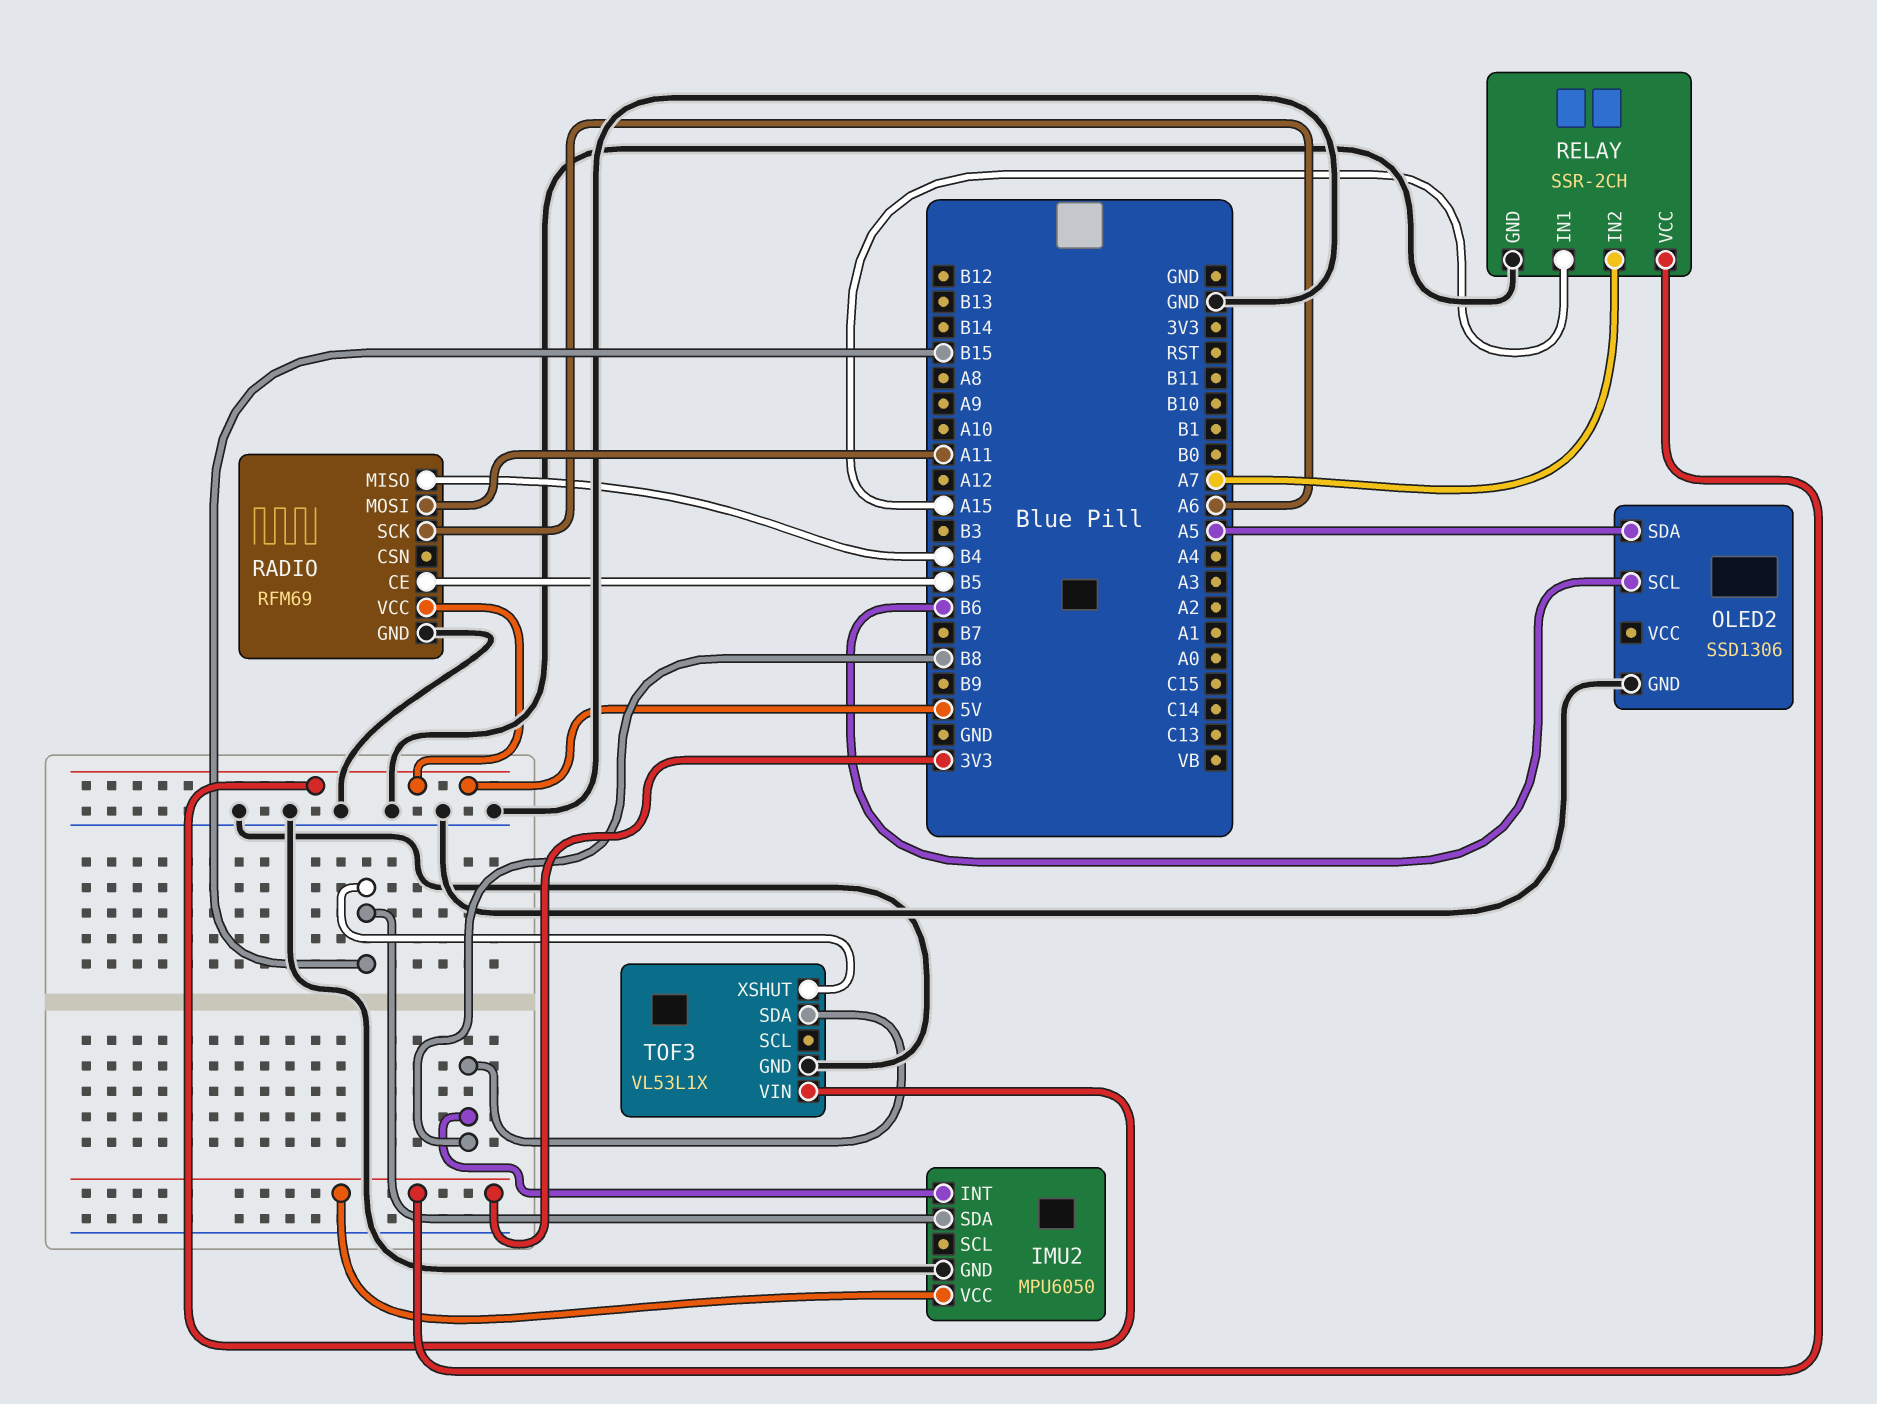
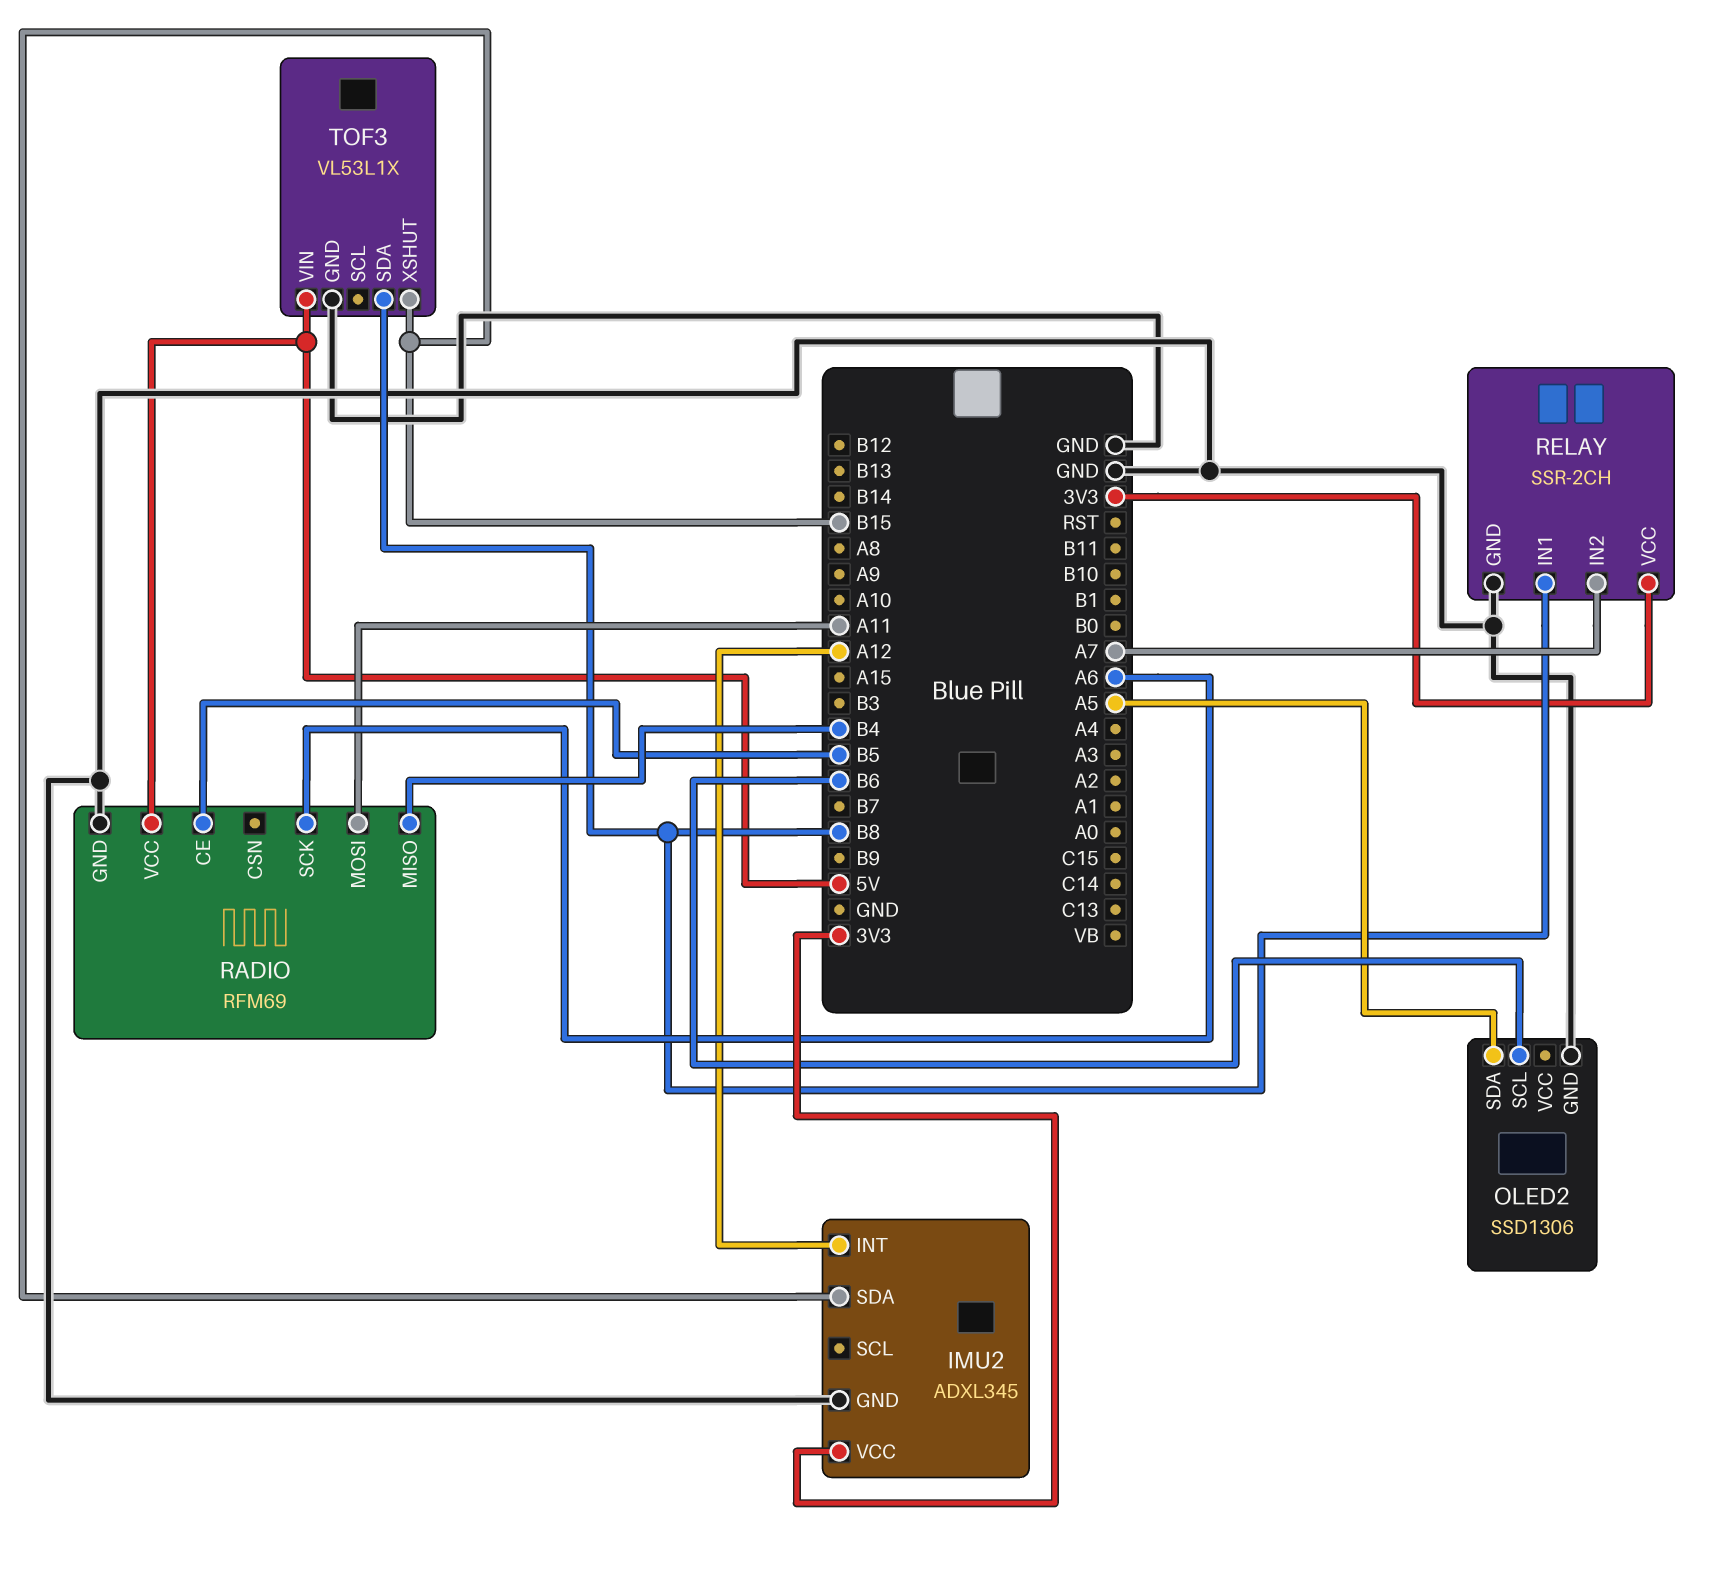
IMU2: MPU6050 -> ADXL345
IMU2 pin INT: B8 -> A12
RELAY pin IN1: A15 -> B8

